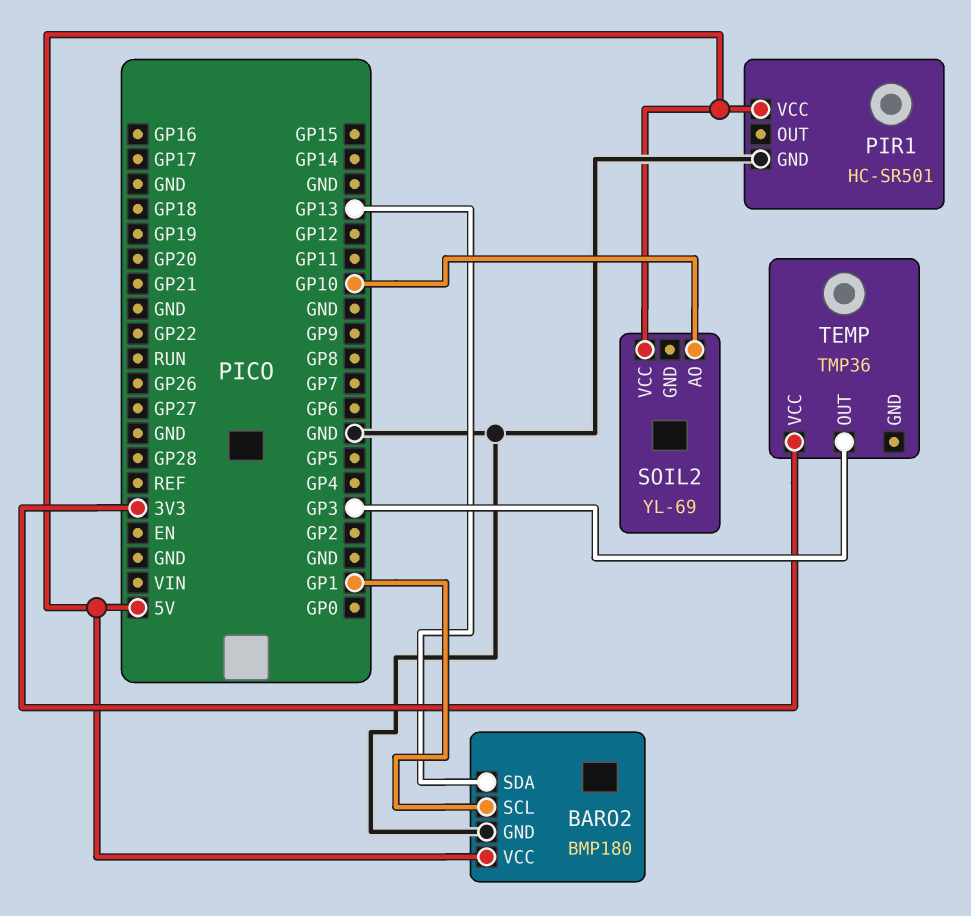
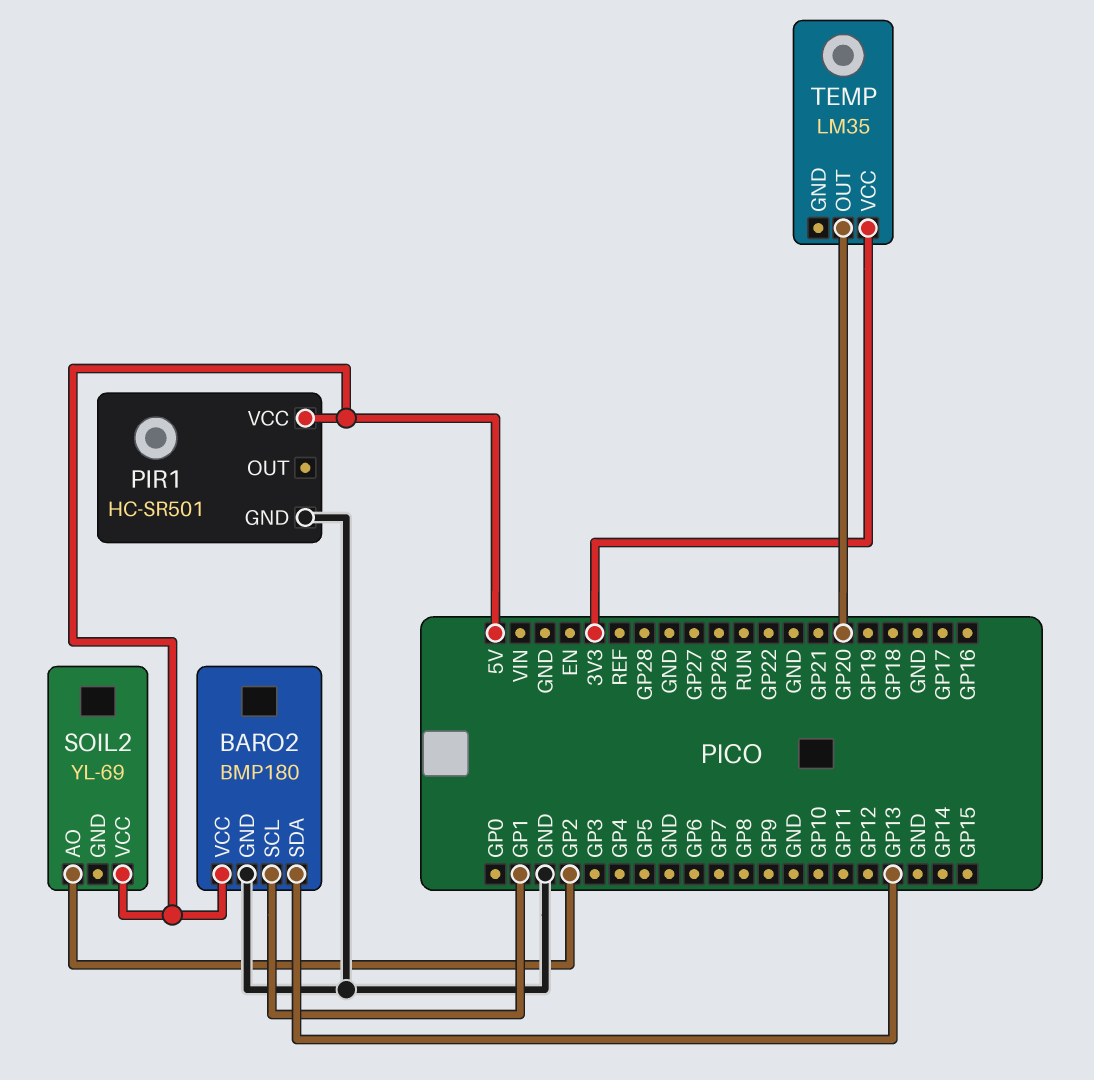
SOIL2 pin AO: GP10 -> GP2
TEMP: TMP36 -> LM35
TEMP pin OUT: GP3 -> GP20

